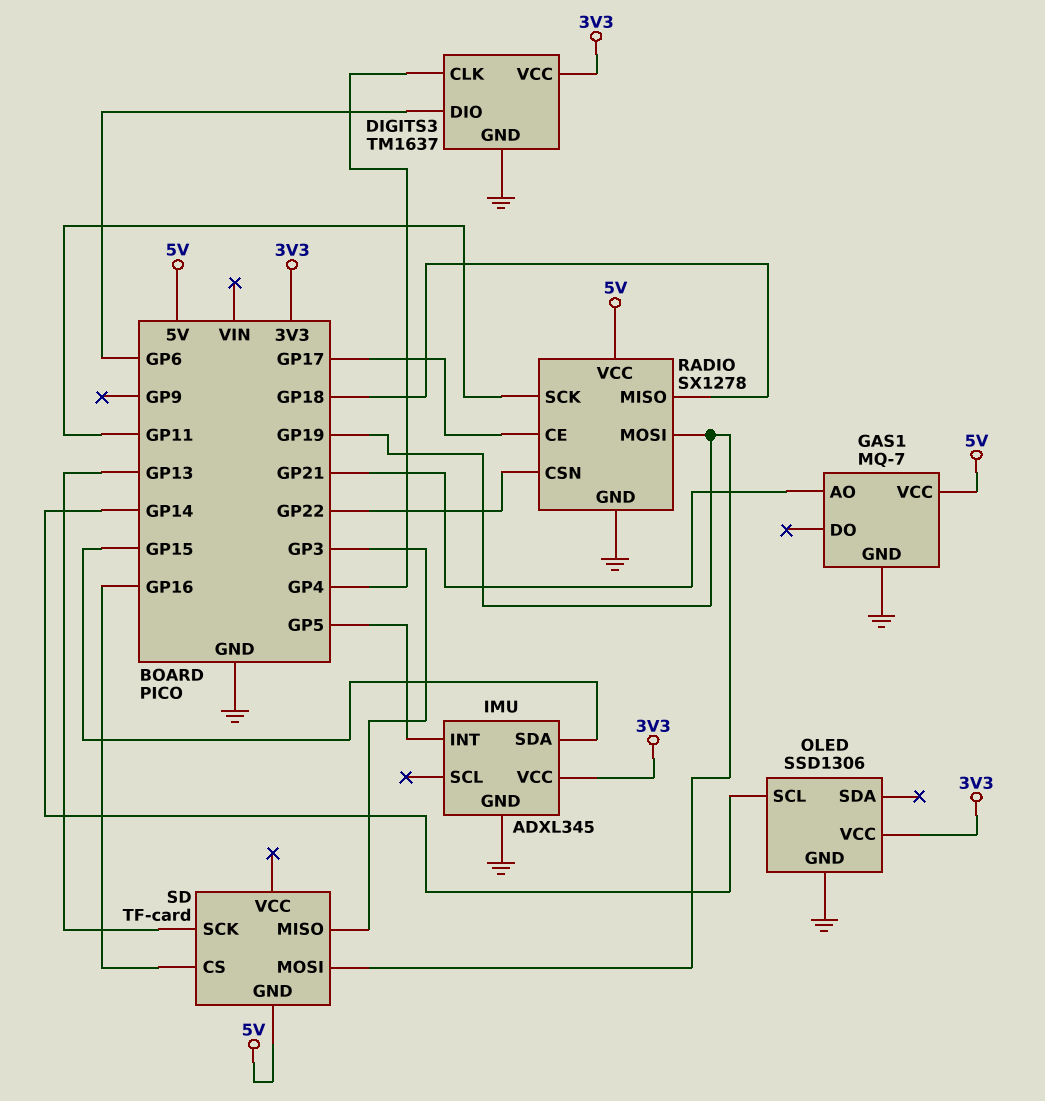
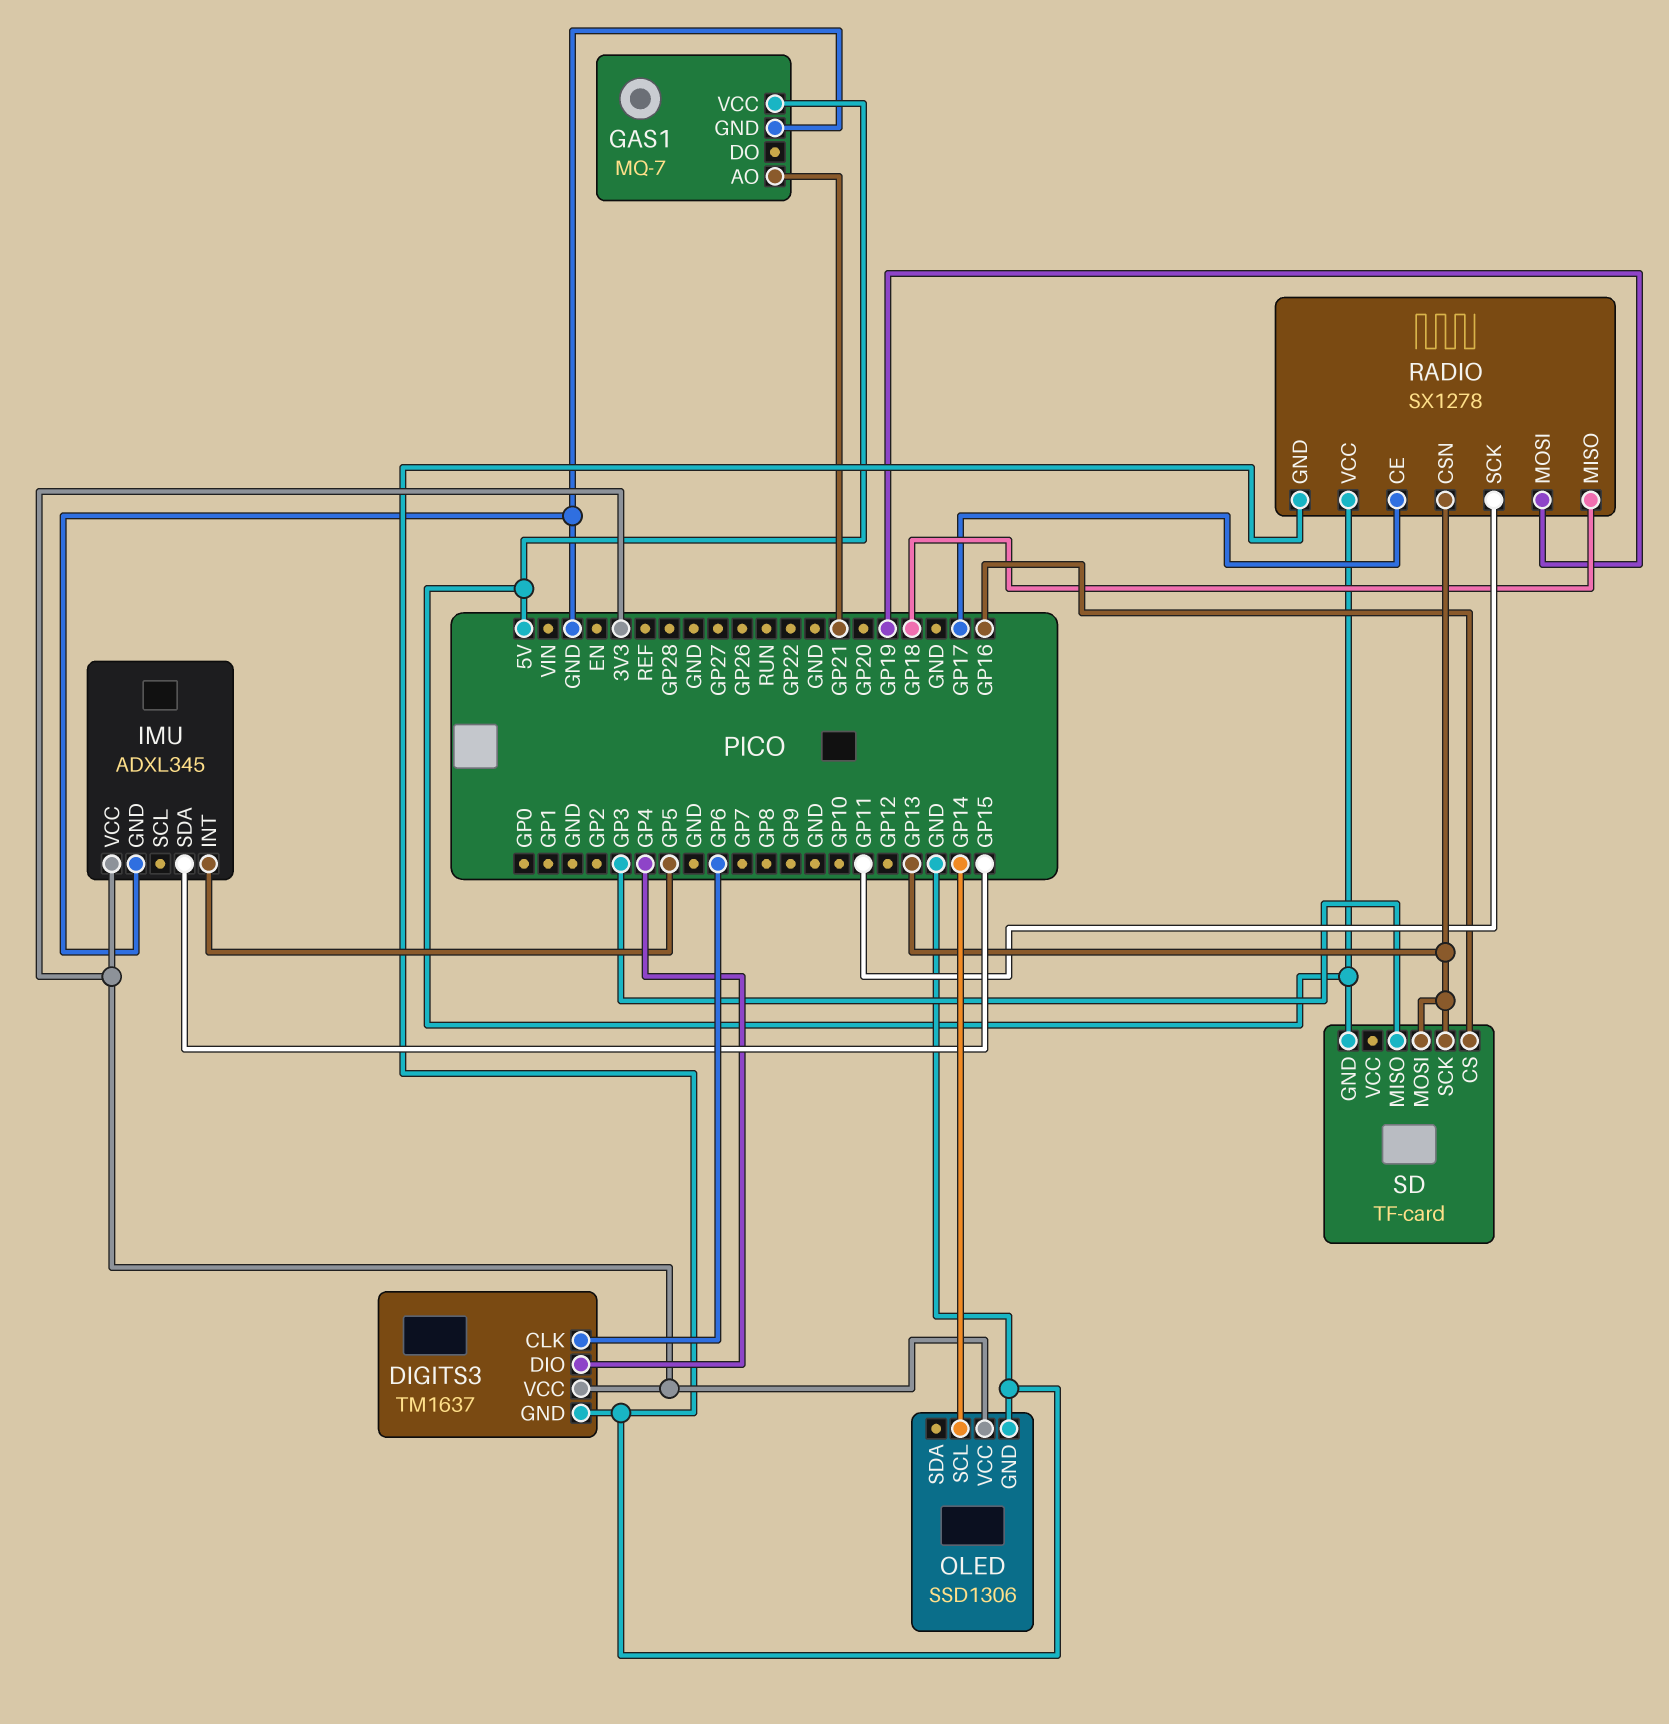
DIGITS3 pin CLK: GP4 -> GP6
DIGITS3 pin DIO: GP6 -> GP4
RADIO pin CSN: GP22 -> GP13
SD pin MOSI: GP19 -> GP13

